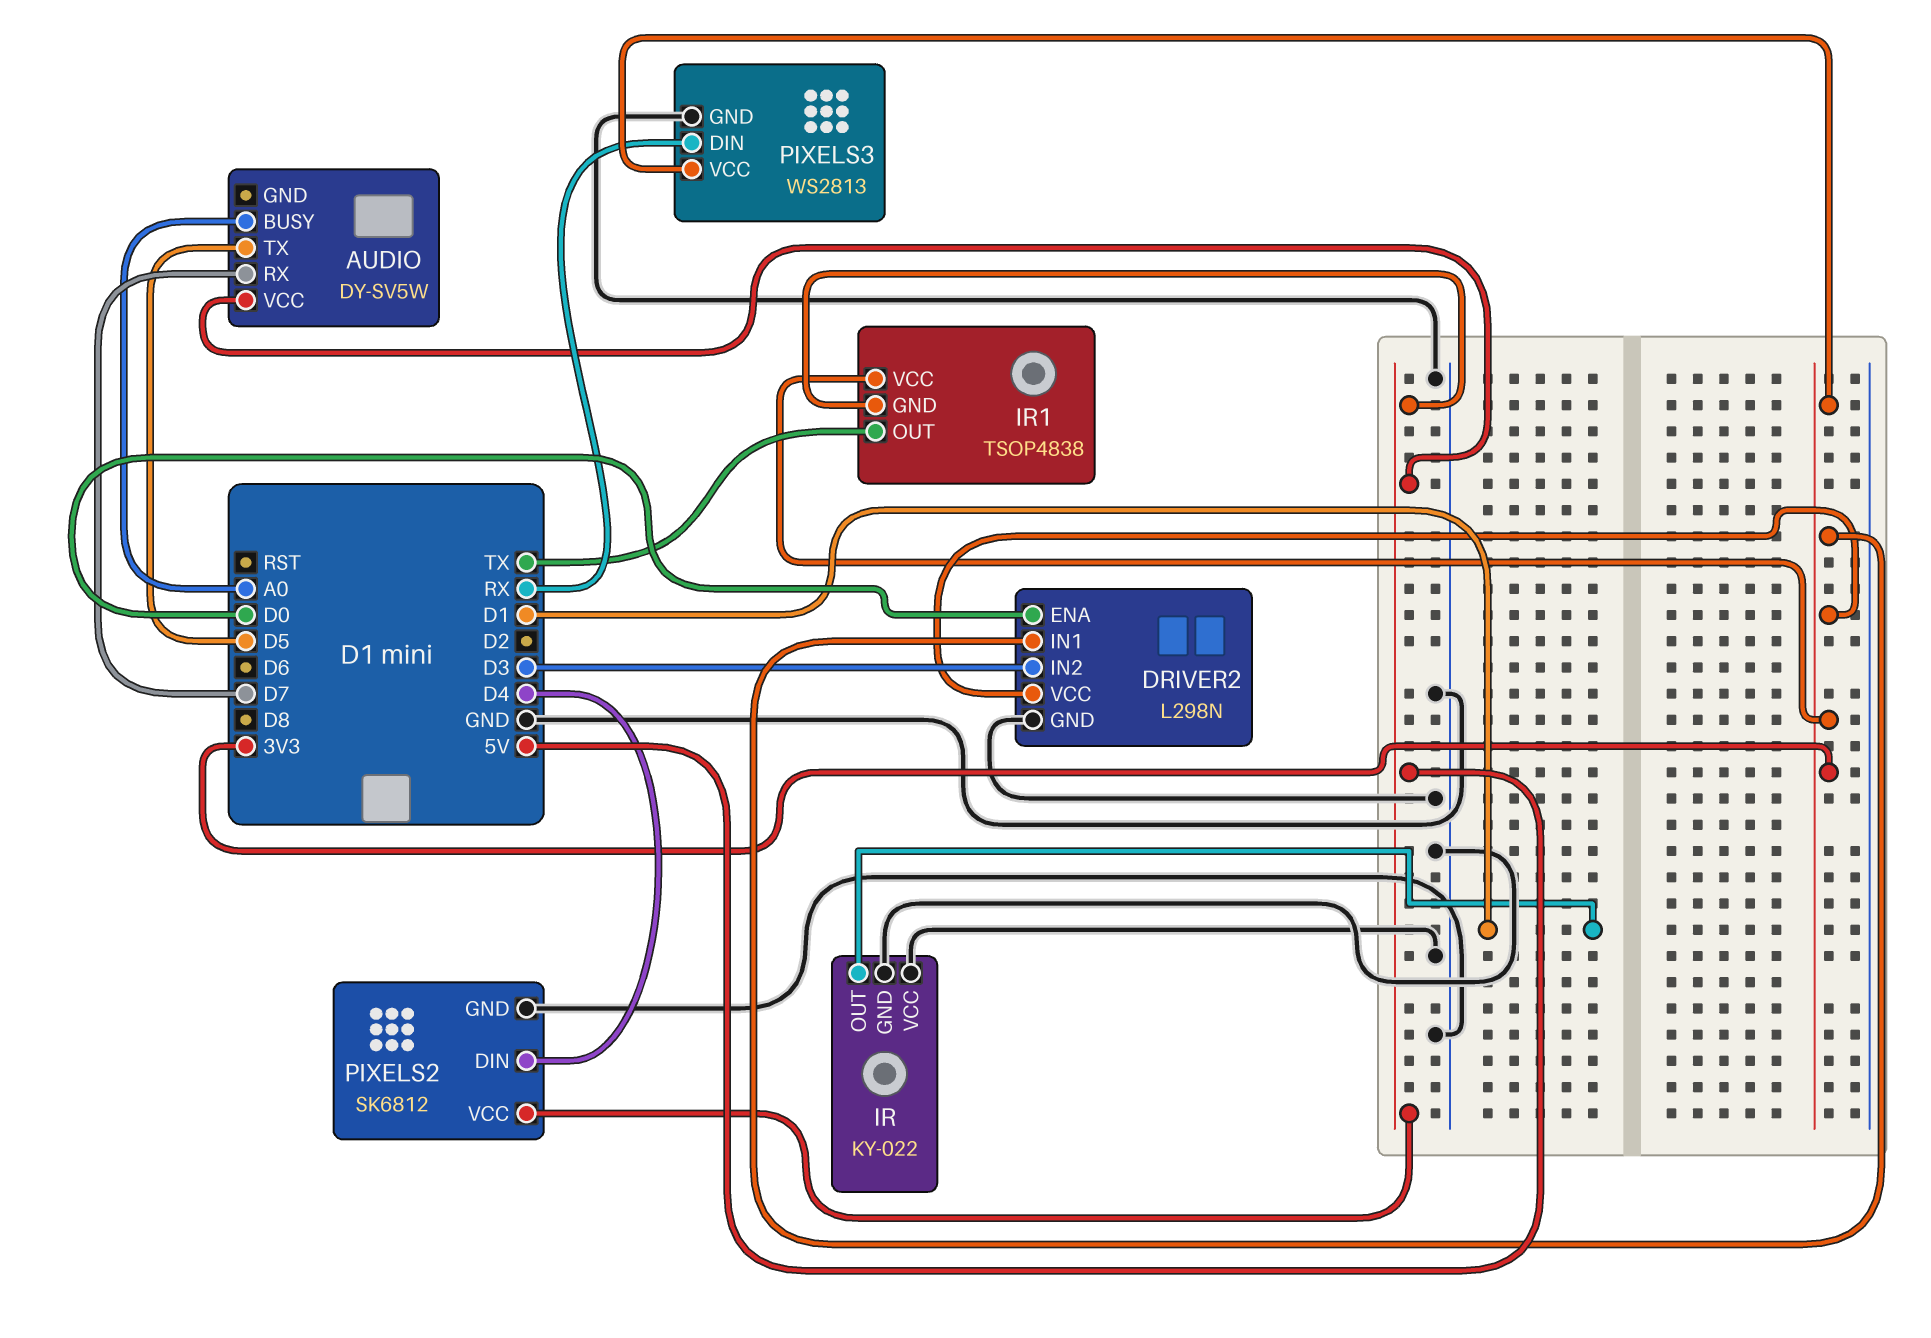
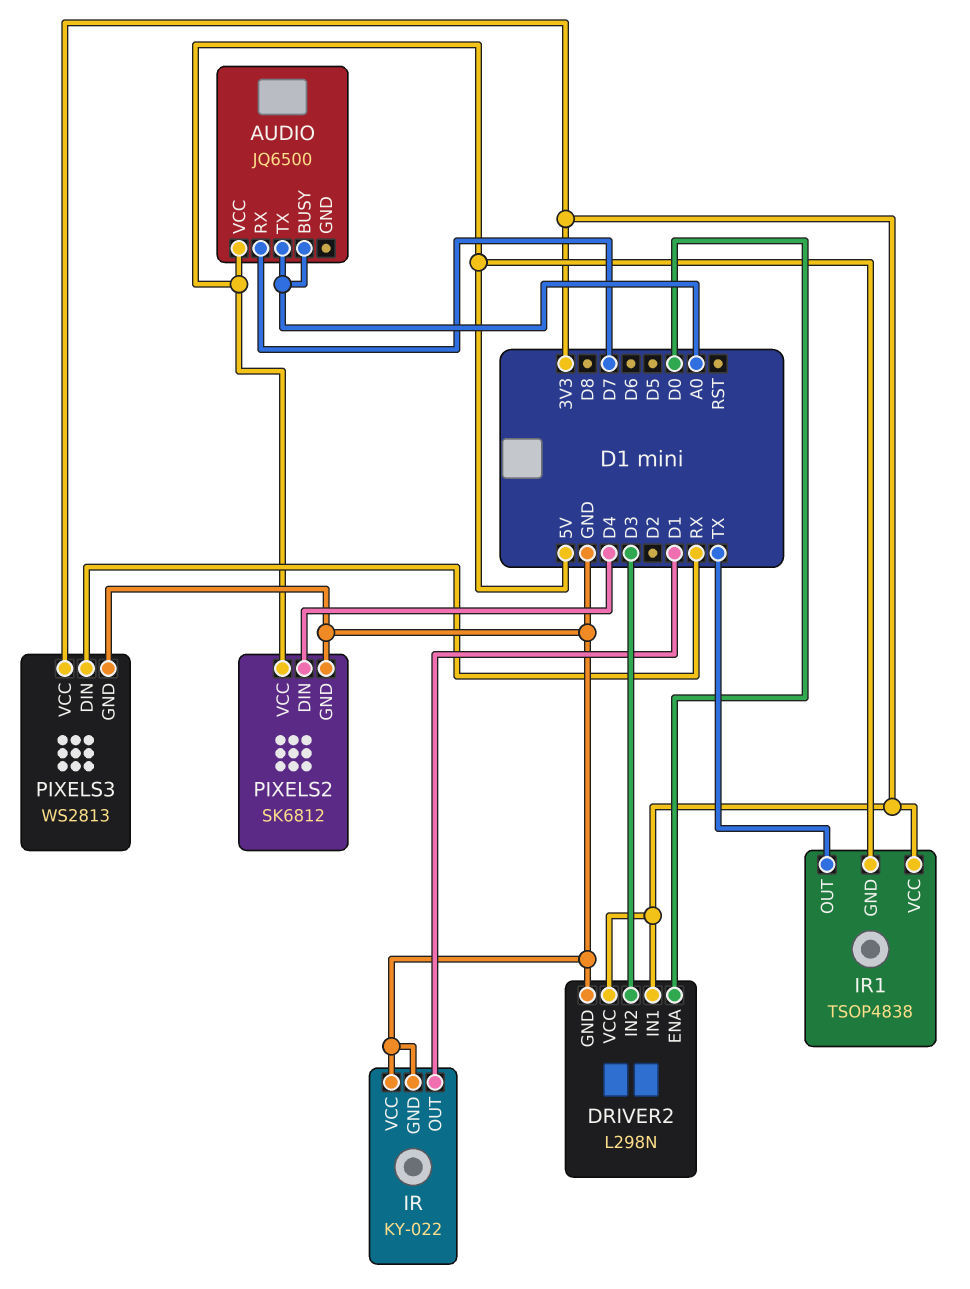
AUDIO: DY-SV5W -> JQ6500
AUDIO pin TX: D5 -> A0

